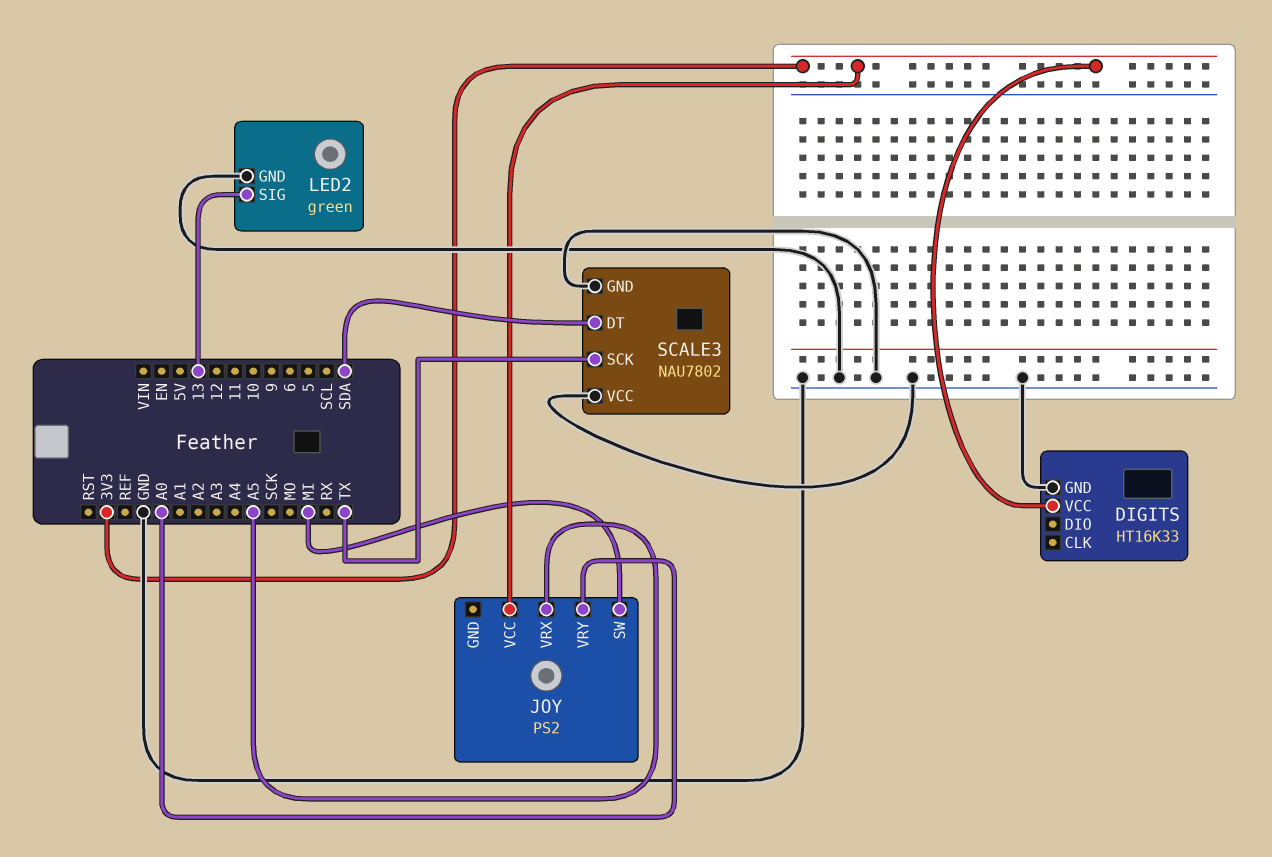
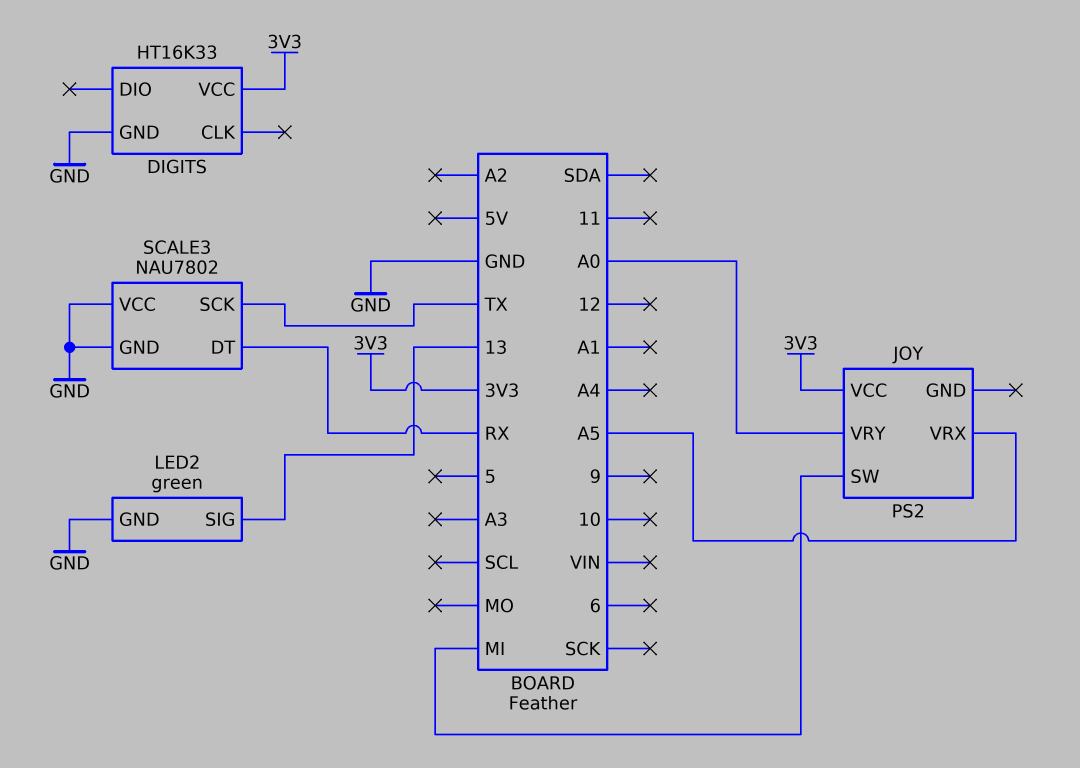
SCALE3 pin DT: SDA -> RX

